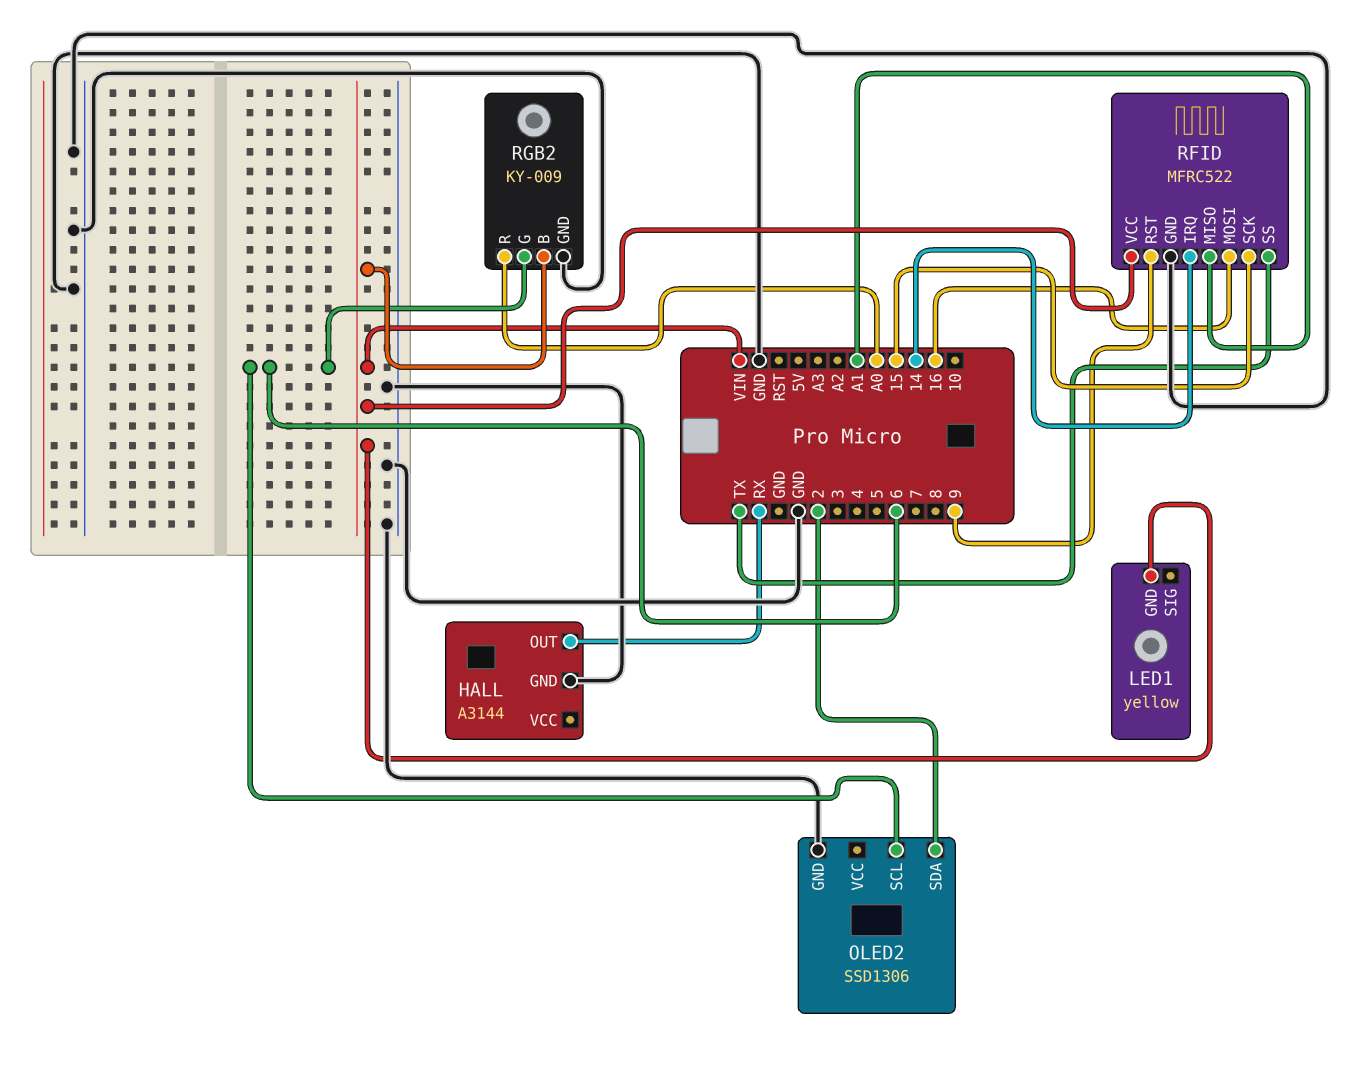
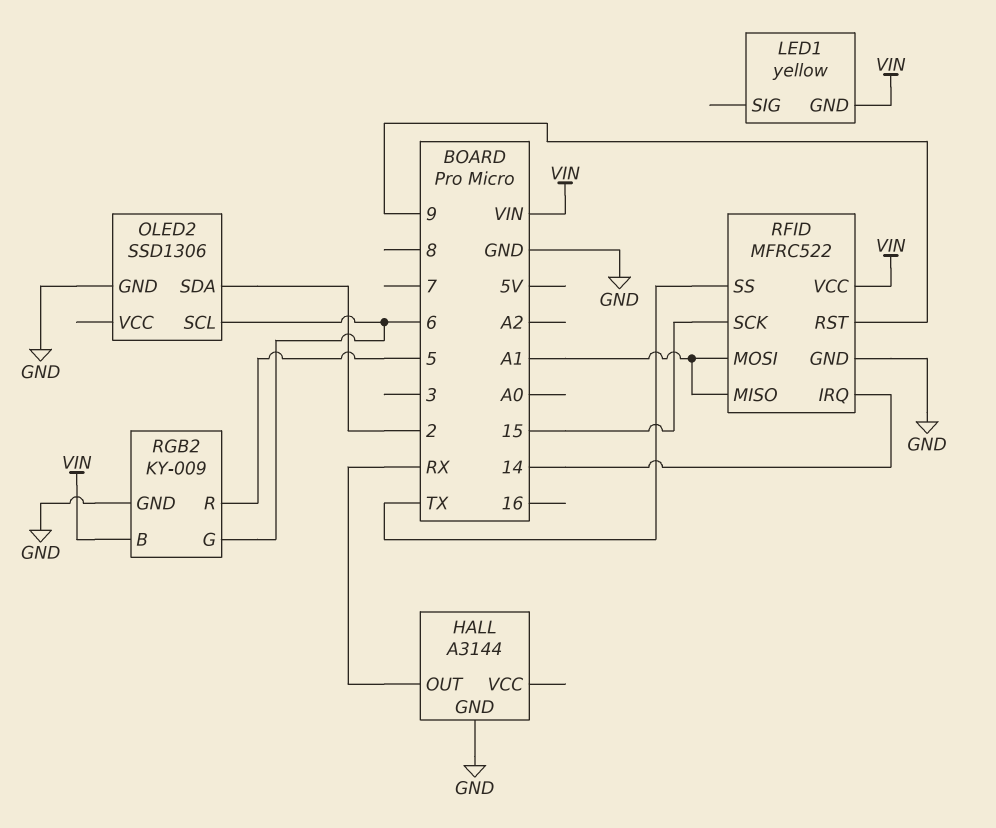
RFID pin MOSI: 16 -> A1
RGB2 pin R: A0 -> 5

